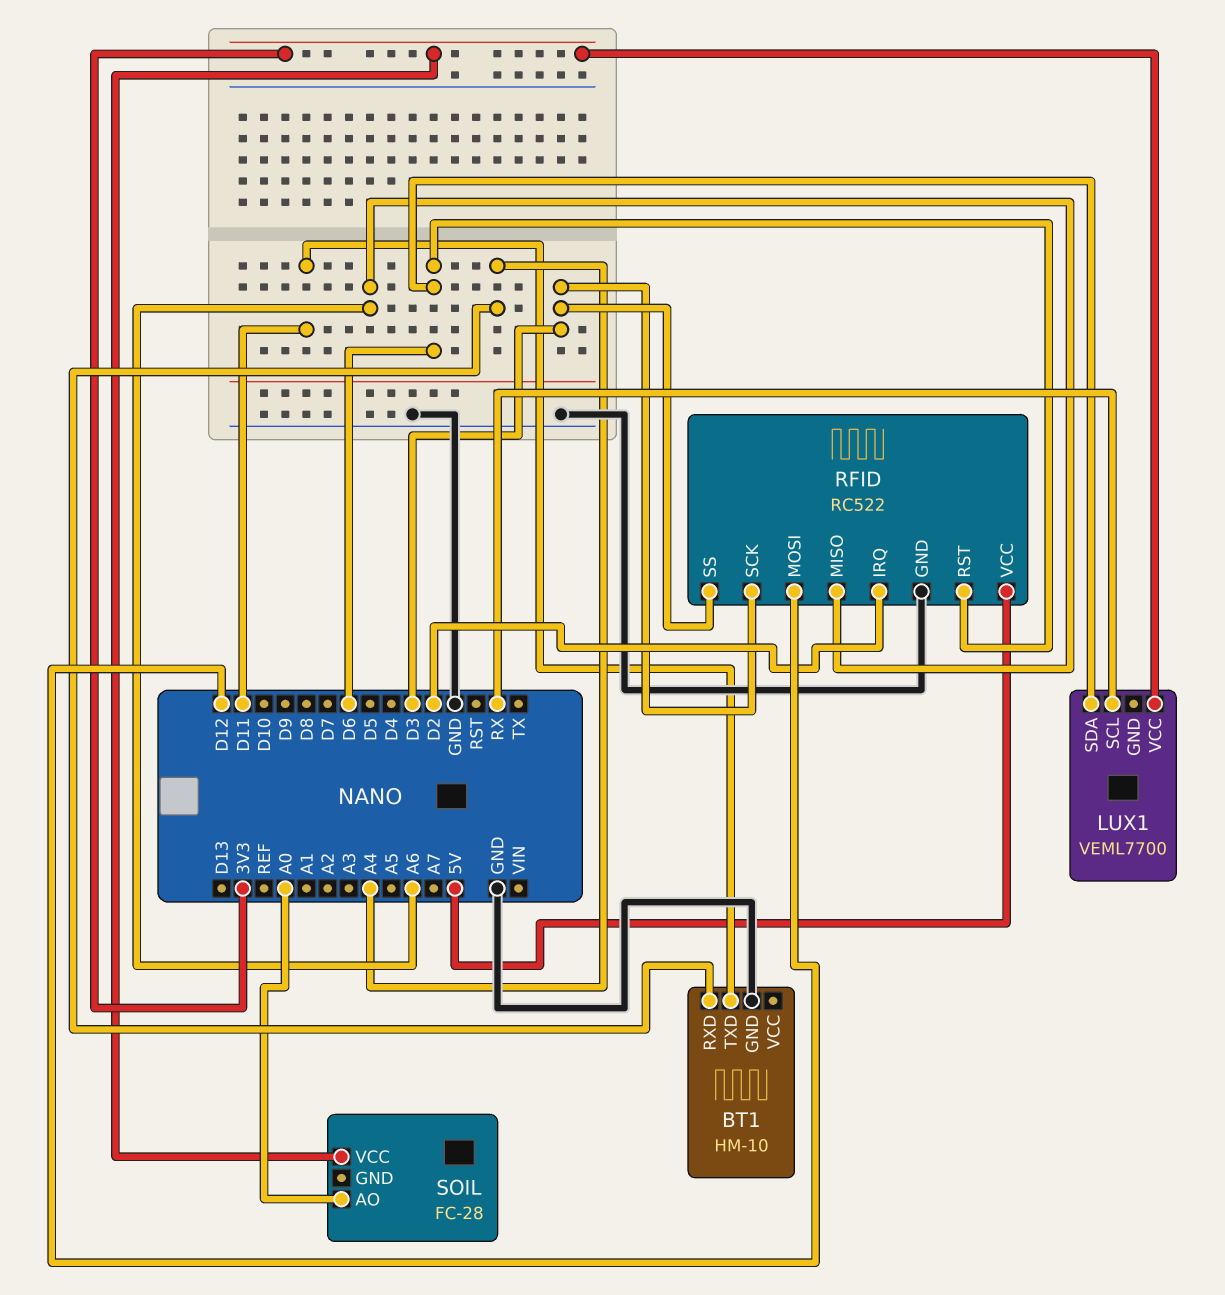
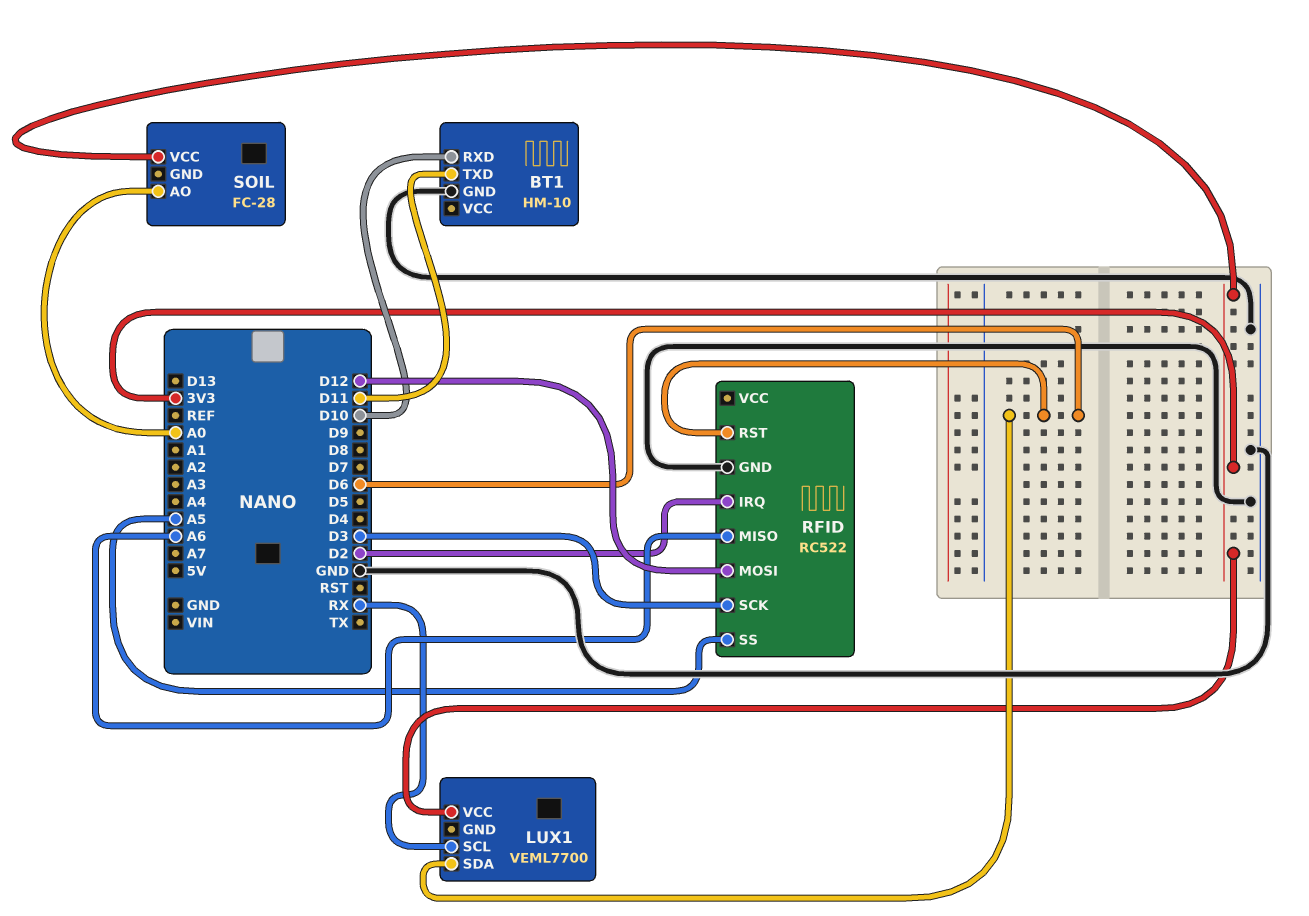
BT1 pin RXD: A4 -> D10
RFID pin SS: D3 -> A5
RFID pin VCC: 5V -> none

